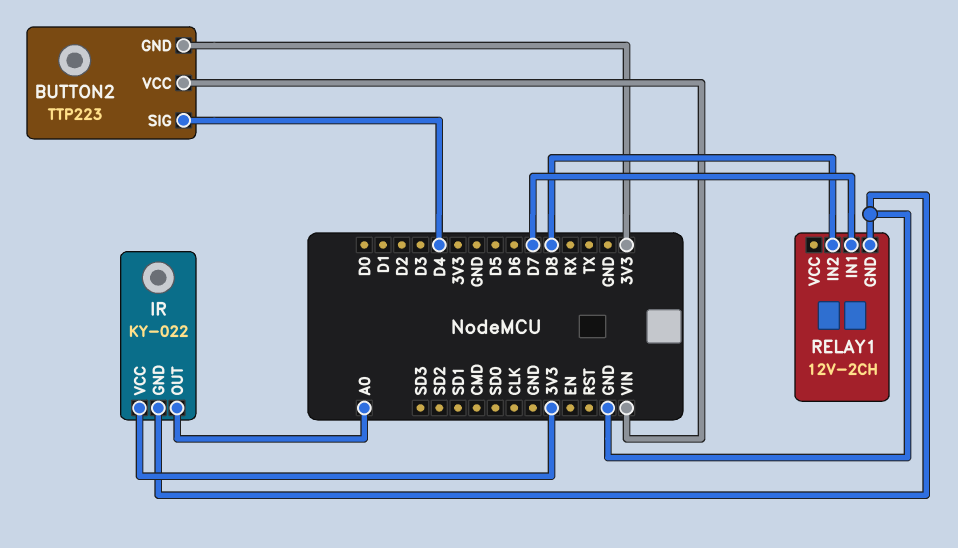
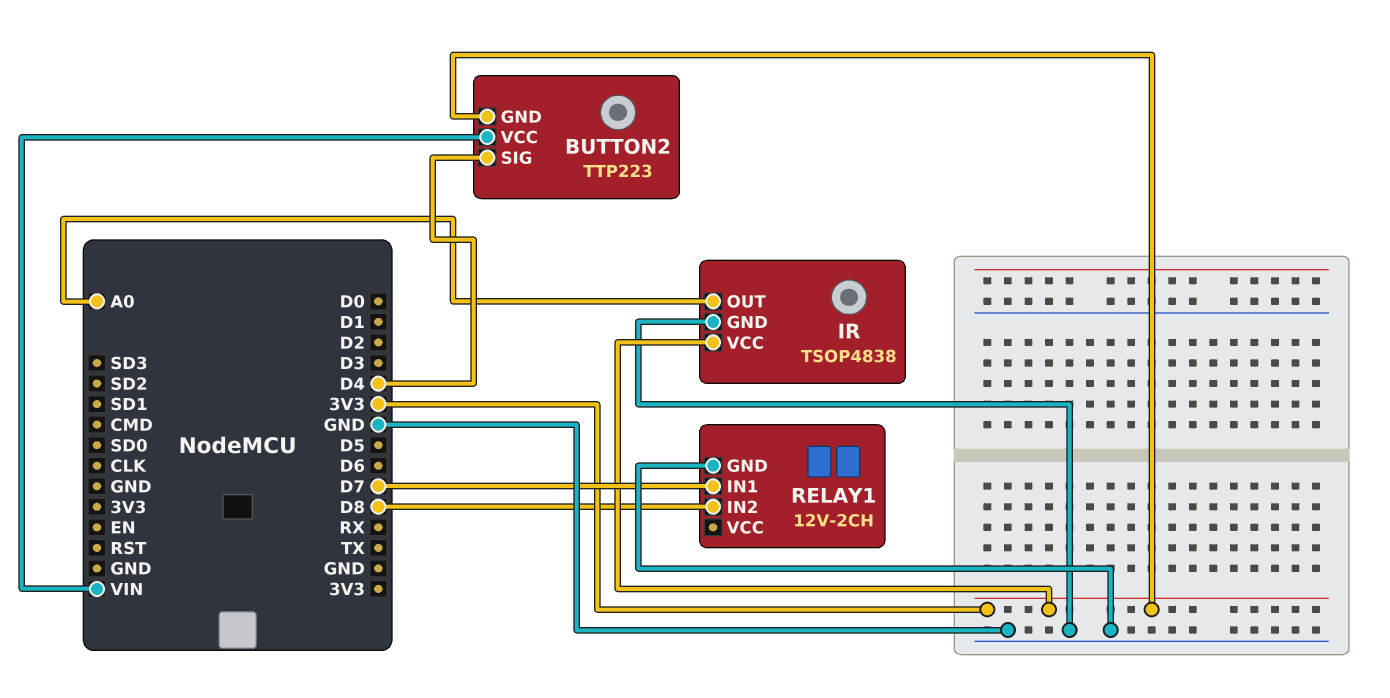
IR: KY-022 -> TSOP4838

